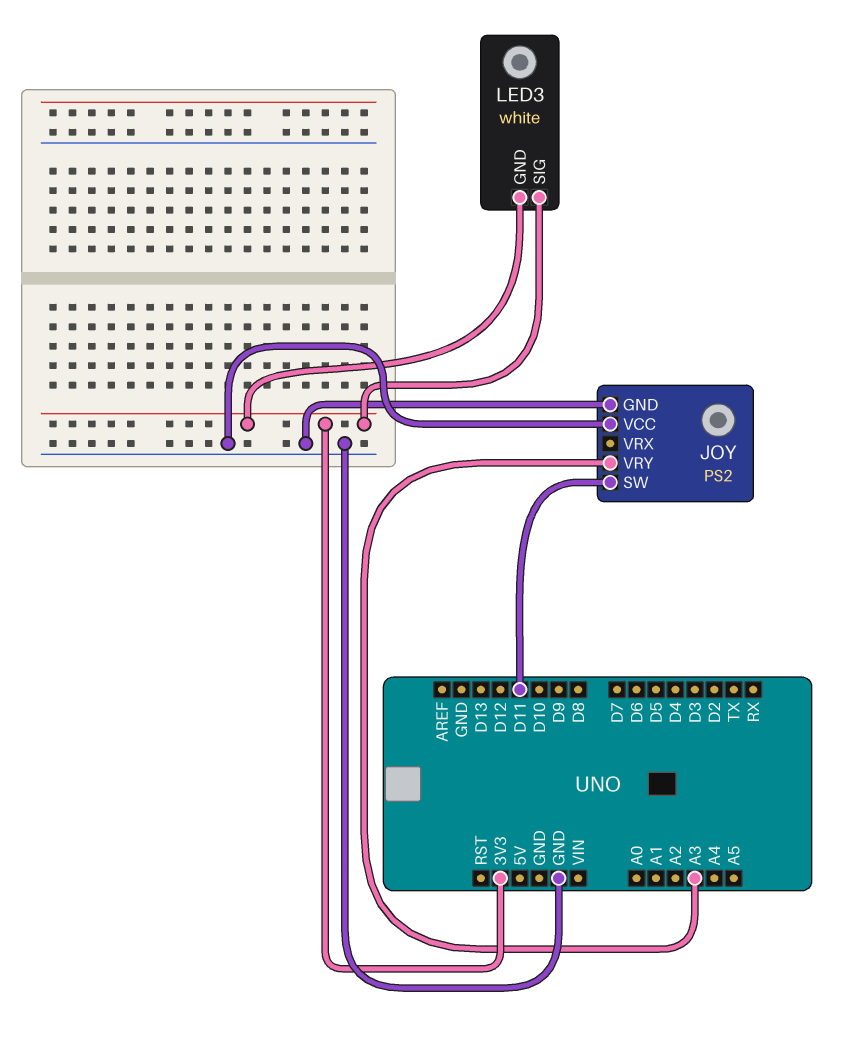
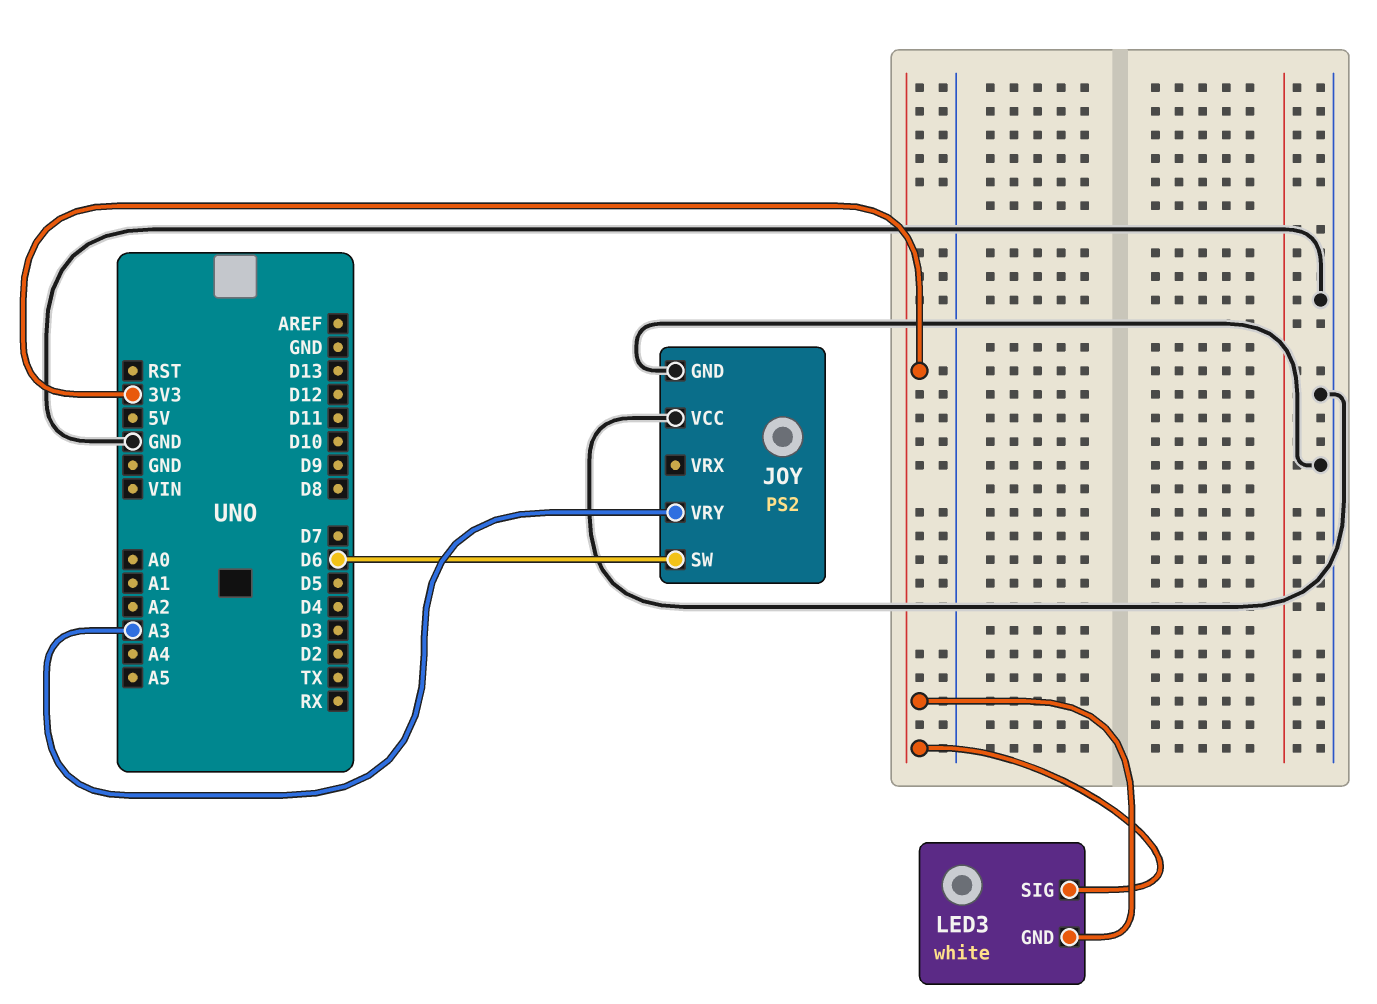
JOY pin SW: D11 -> D6

